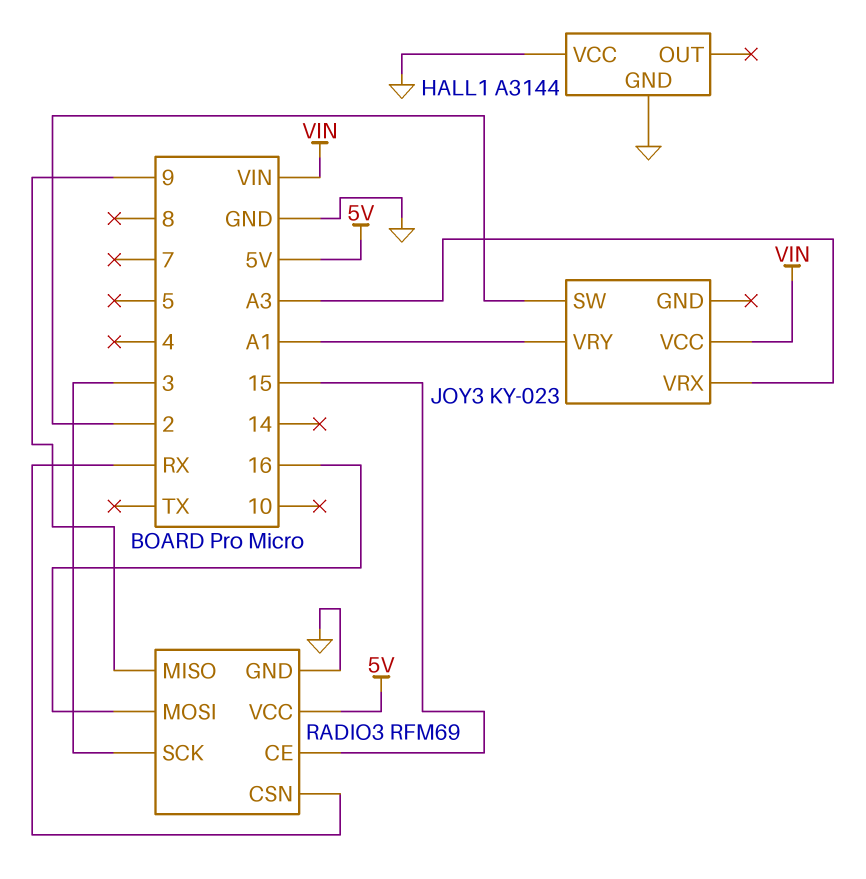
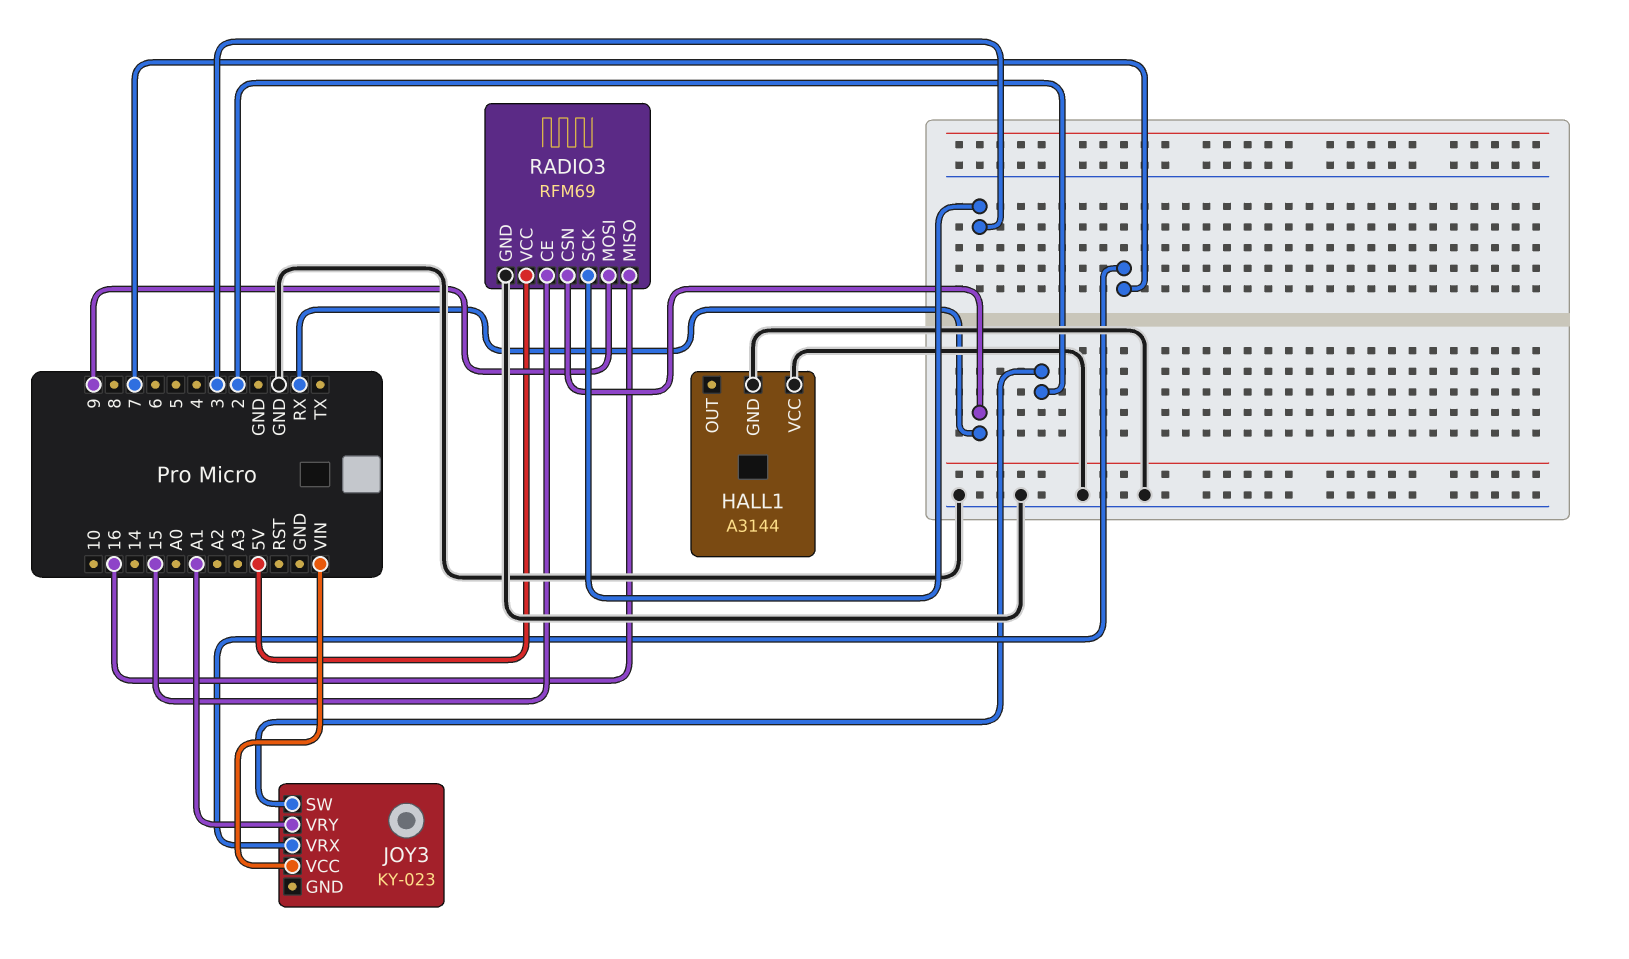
JOY3 pin VRX: A3 -> 7
RADIO3 pin MISO: 9 -> 16
RADIO3 pin MOSI: 16 -> 9

